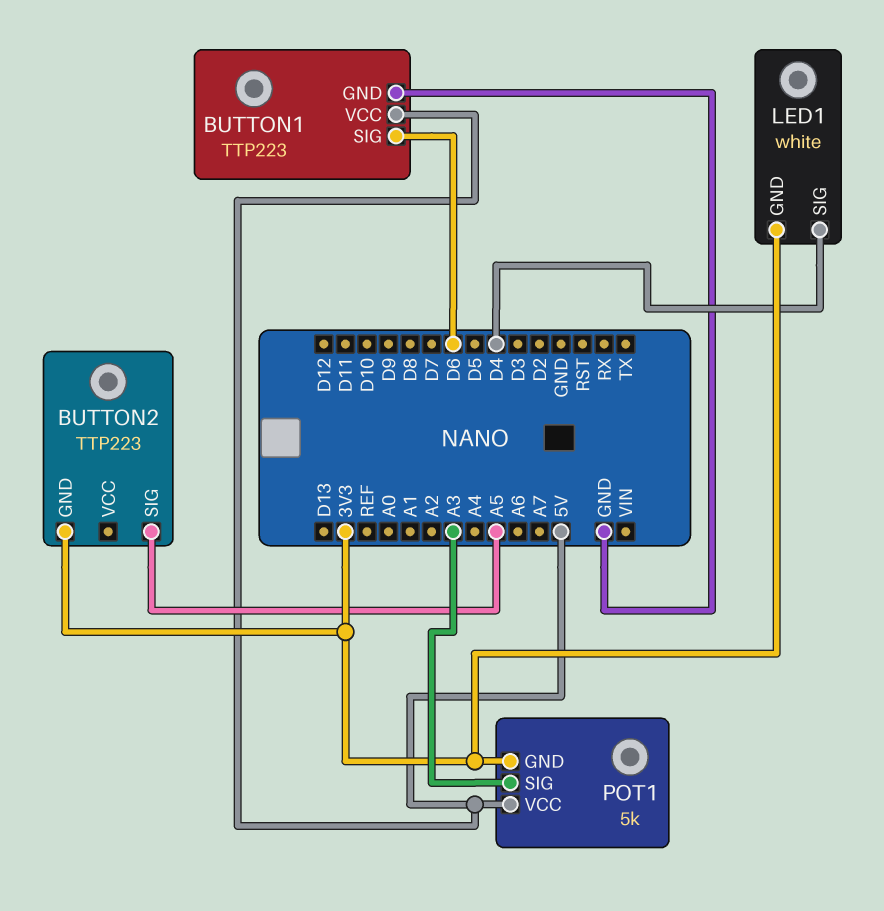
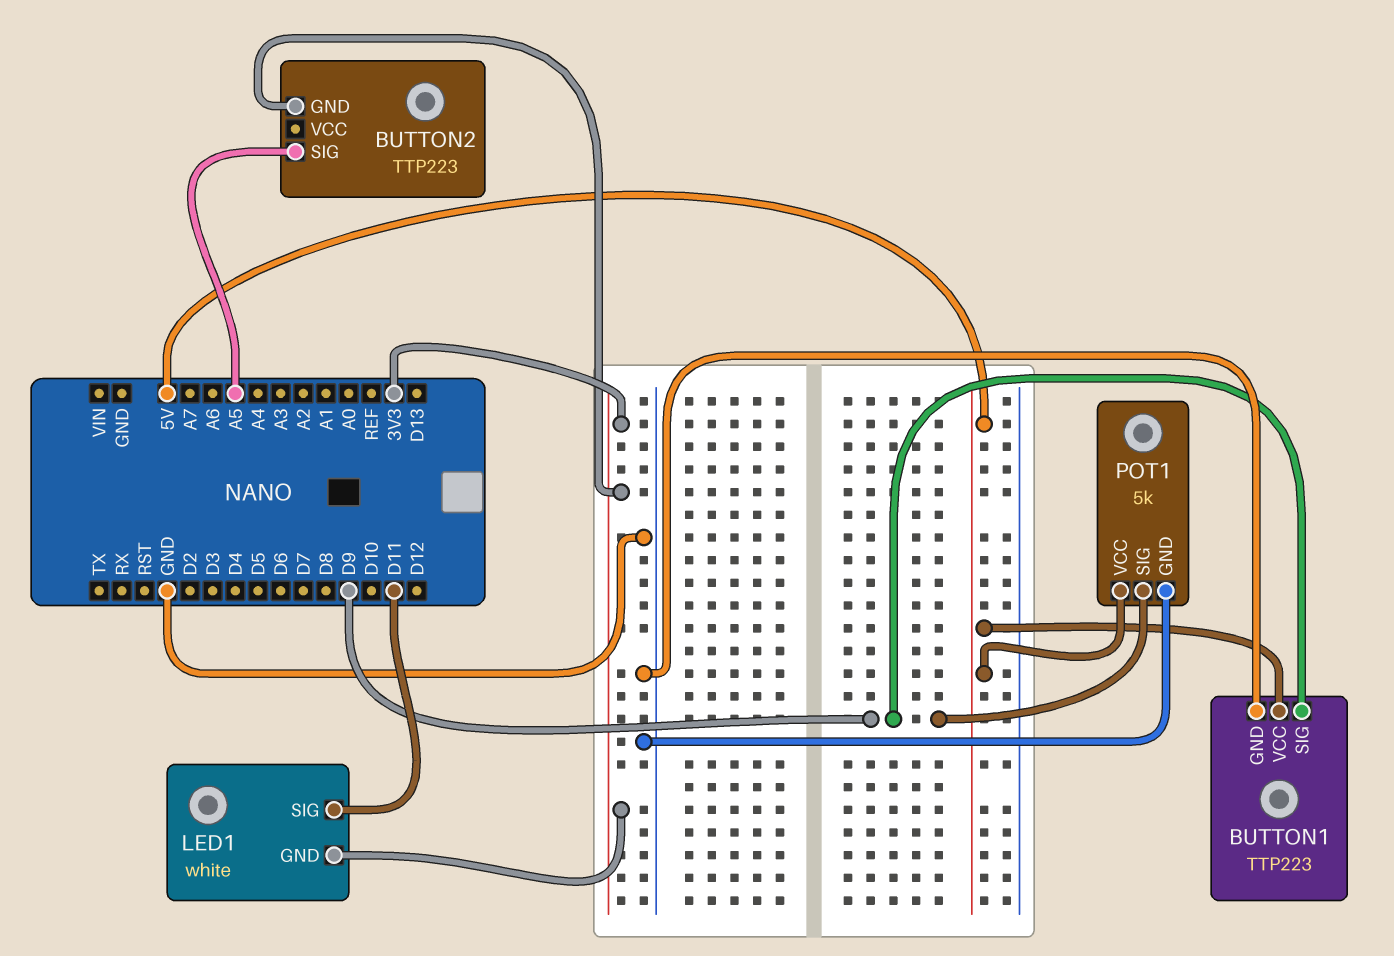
BUTTON1 pin SIG: D6 -> D9
LED1 pin SIG: D4 -> D11
POT1 pin GND: 3V3 -> GND
POT1 pin SIG: A3 -> D9

